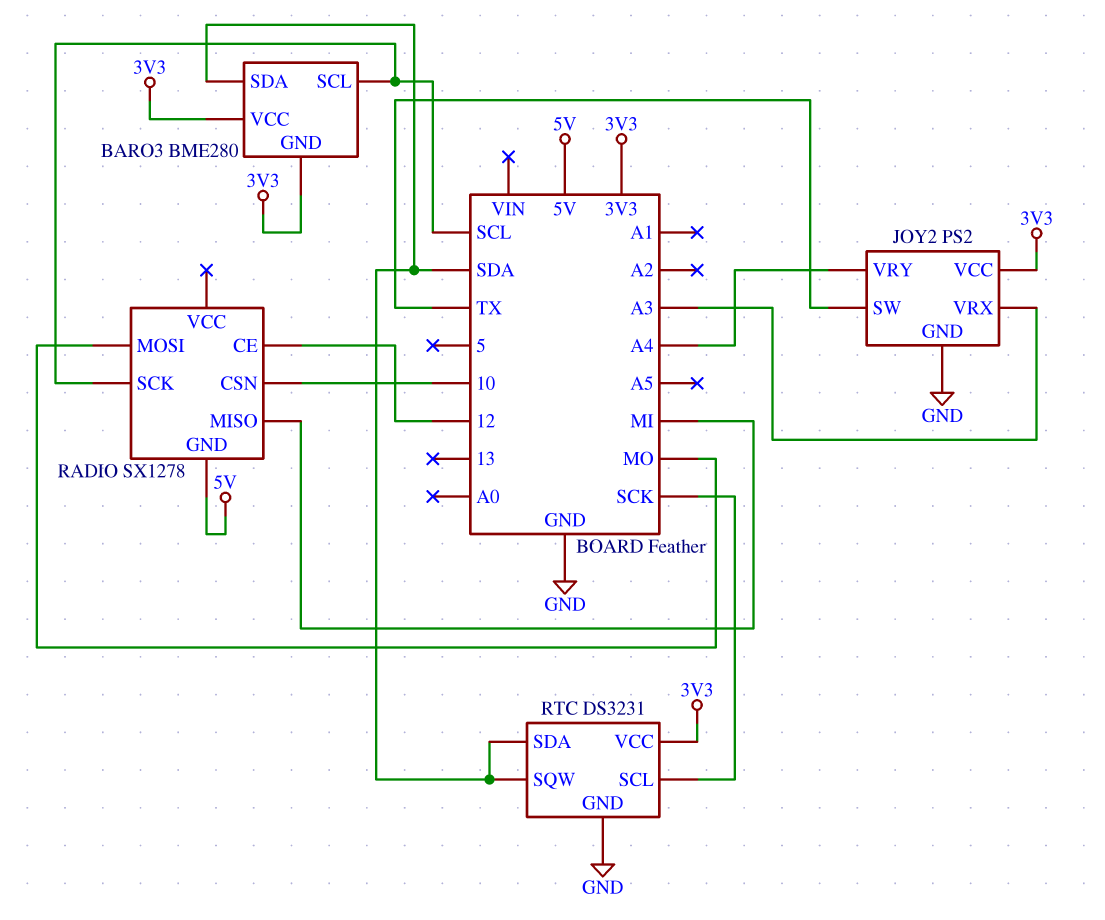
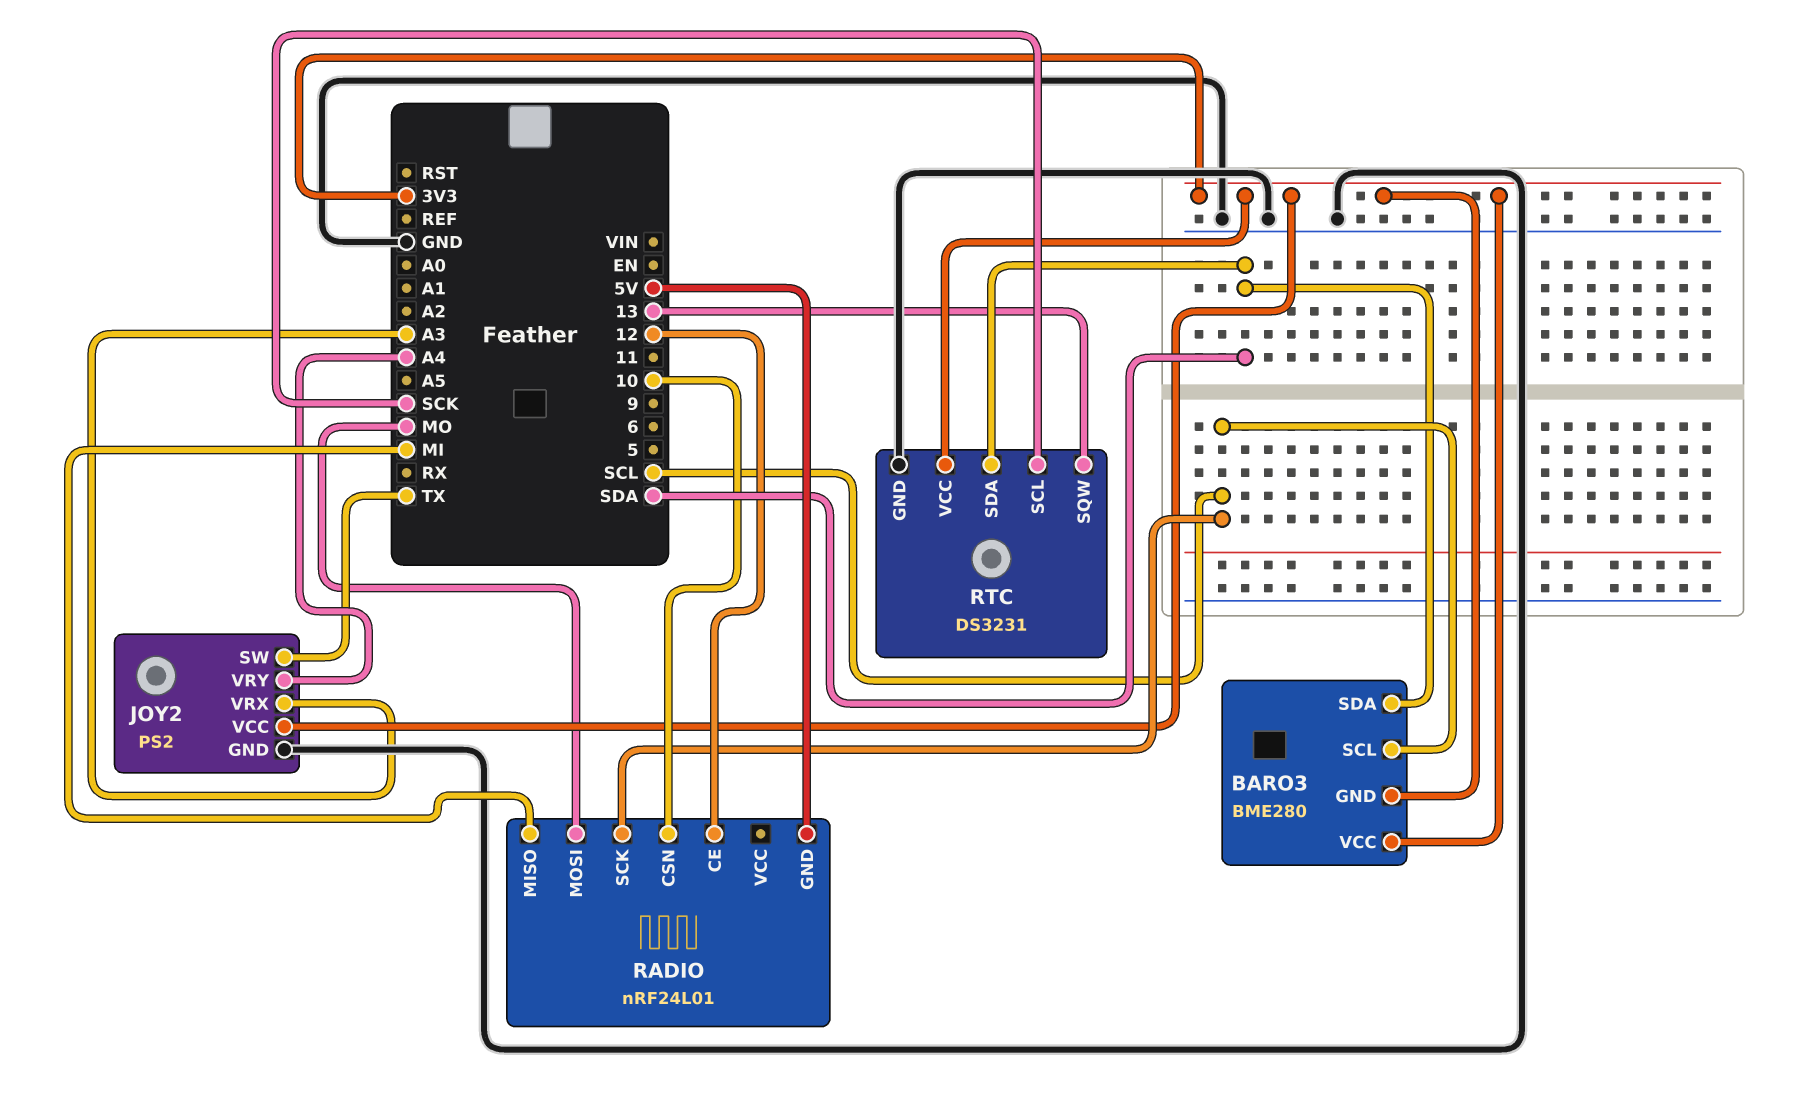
RADIO: SX1278 -> nRF24L01
RTC pin SQW: SDA -> 13

